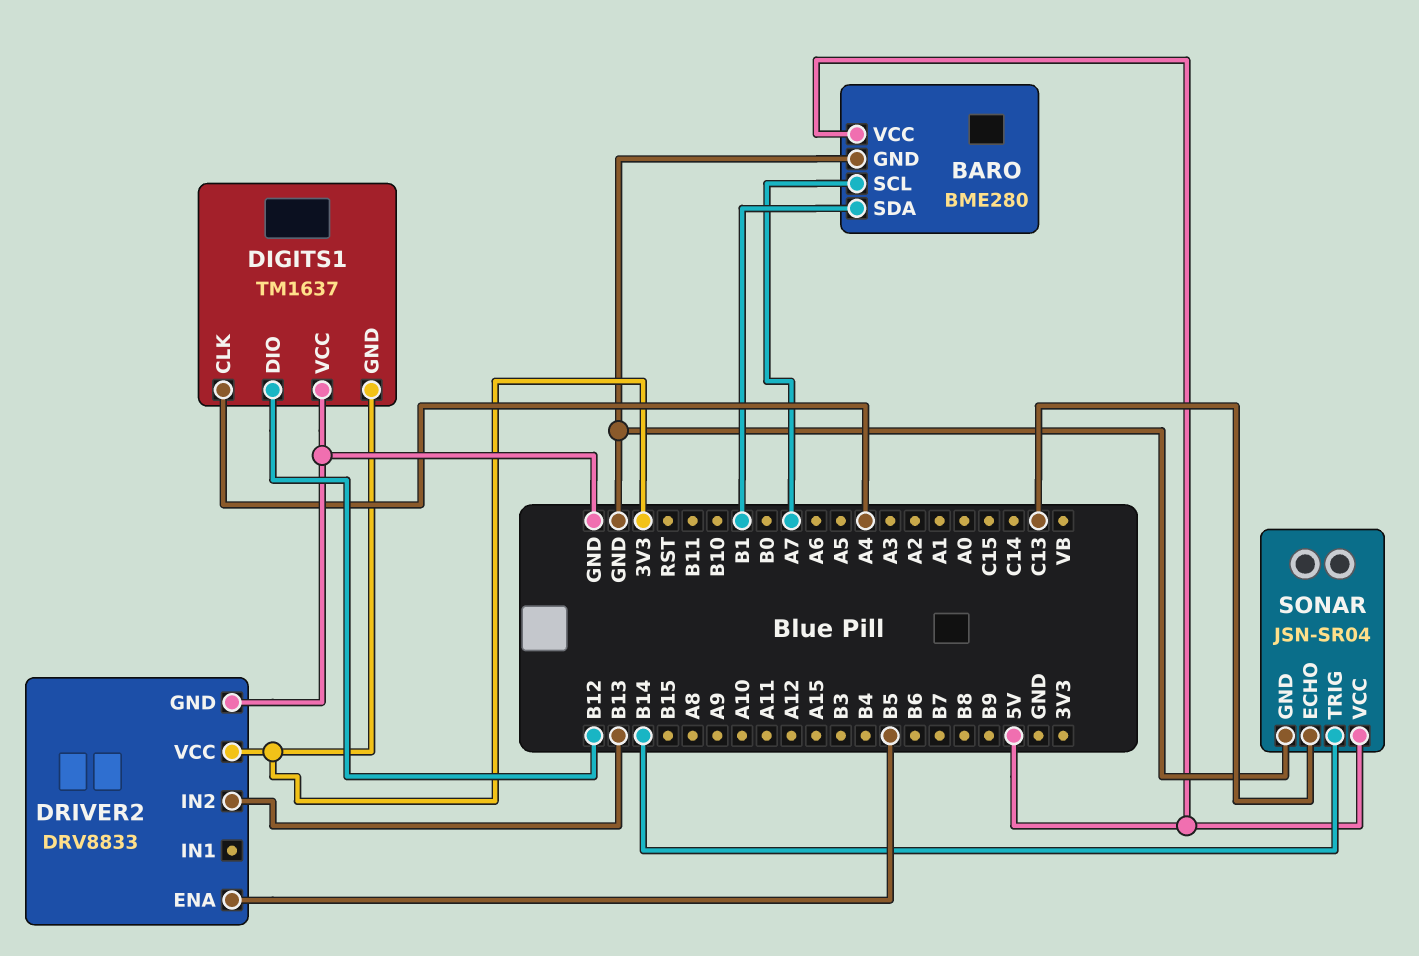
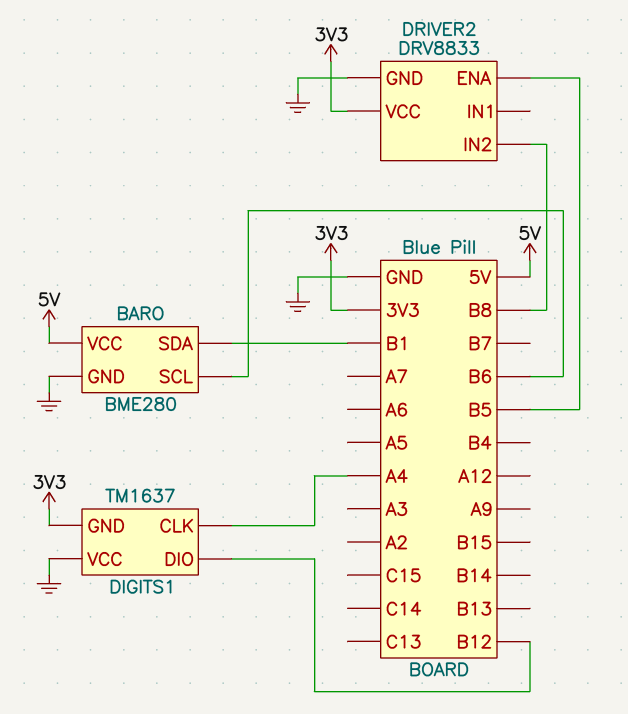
BARO pin SCL: A7 -> B6
DRIVER2 pin IN2: B13 -> B8
SONAR: JSN-SR04 -> none
SONAR pin ECHO: C13 -> none
SONAR pin GND: GND -> none
SONAR pin TRIG: B14 -> none
SONAR pin VCC: 5V -> none

